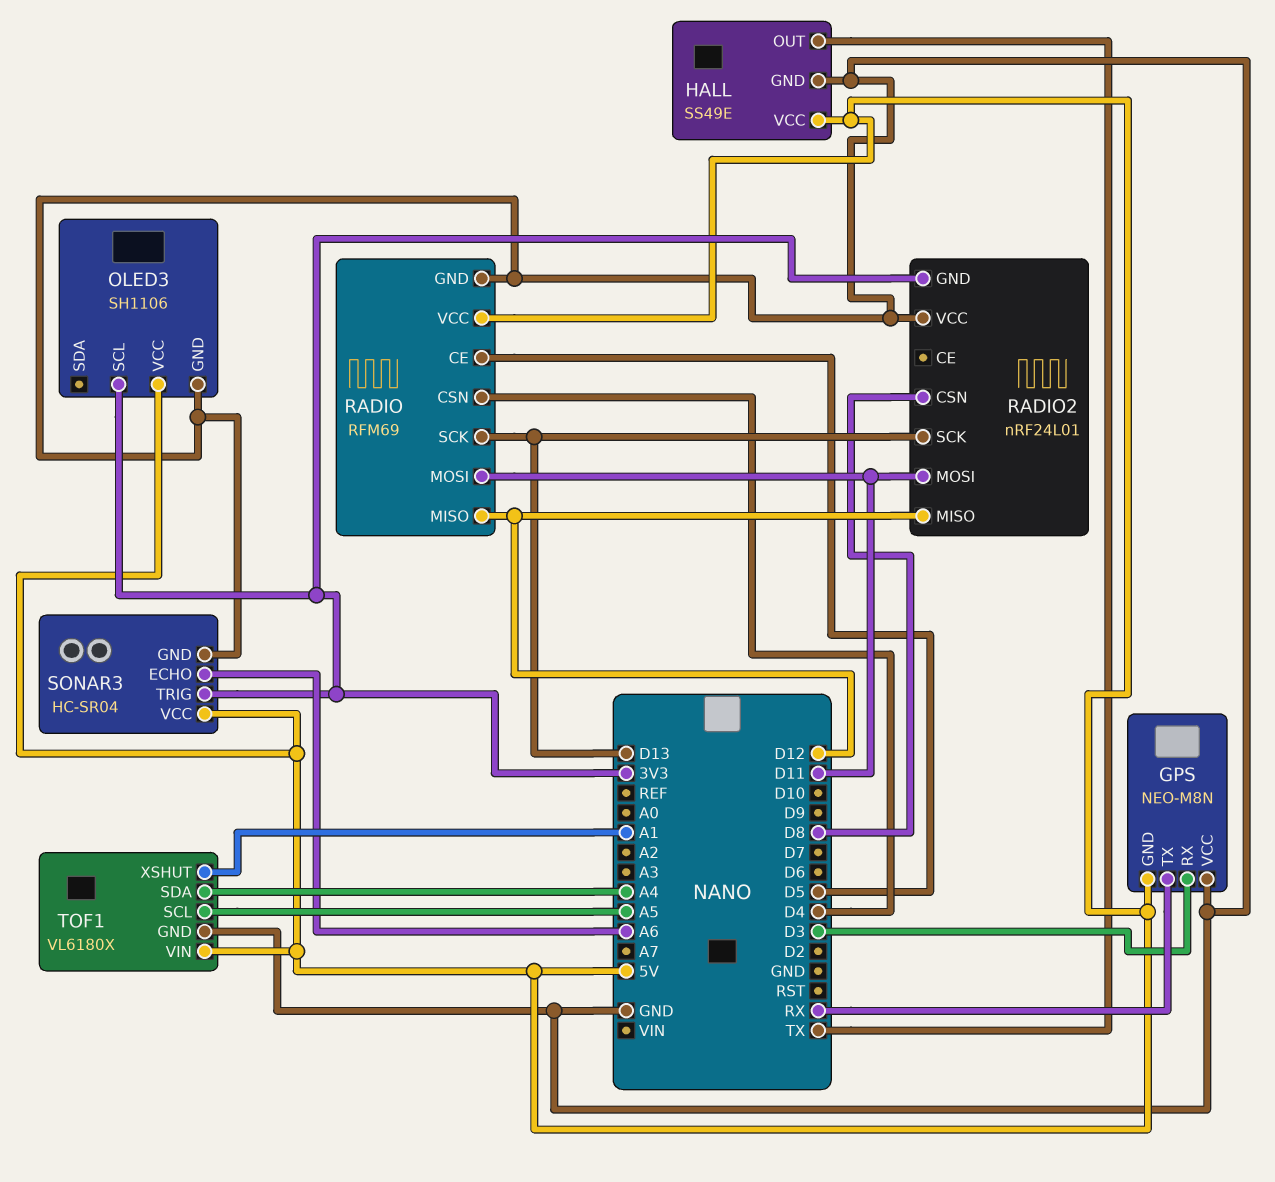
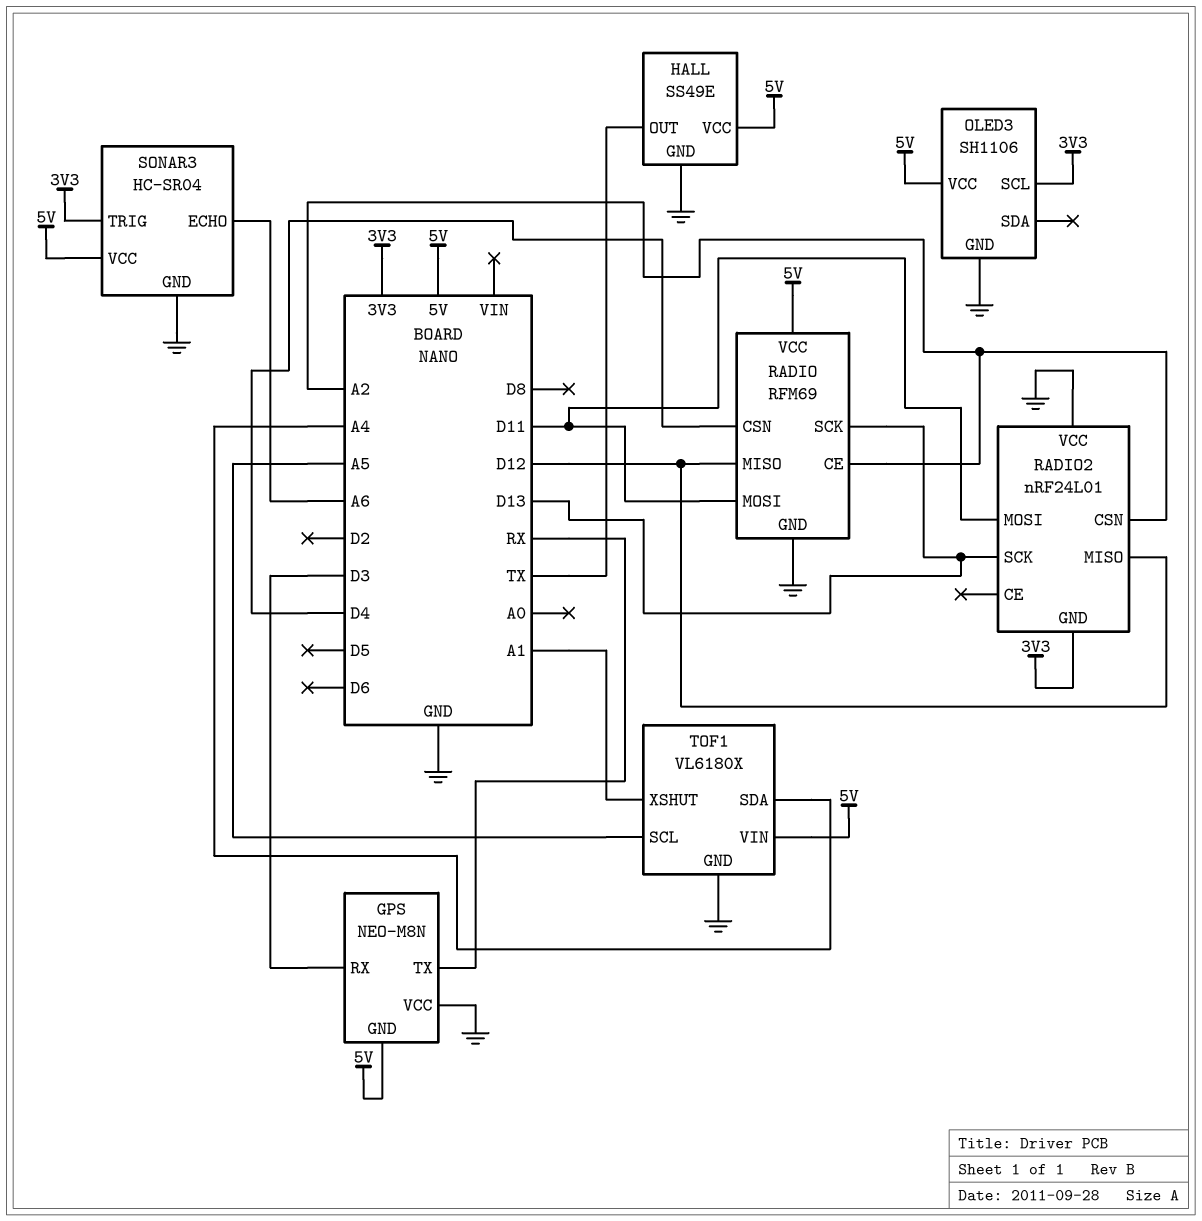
RADIO pin CE: D5 -> A2
RADIO2 pin CSN: D8 -> A2

